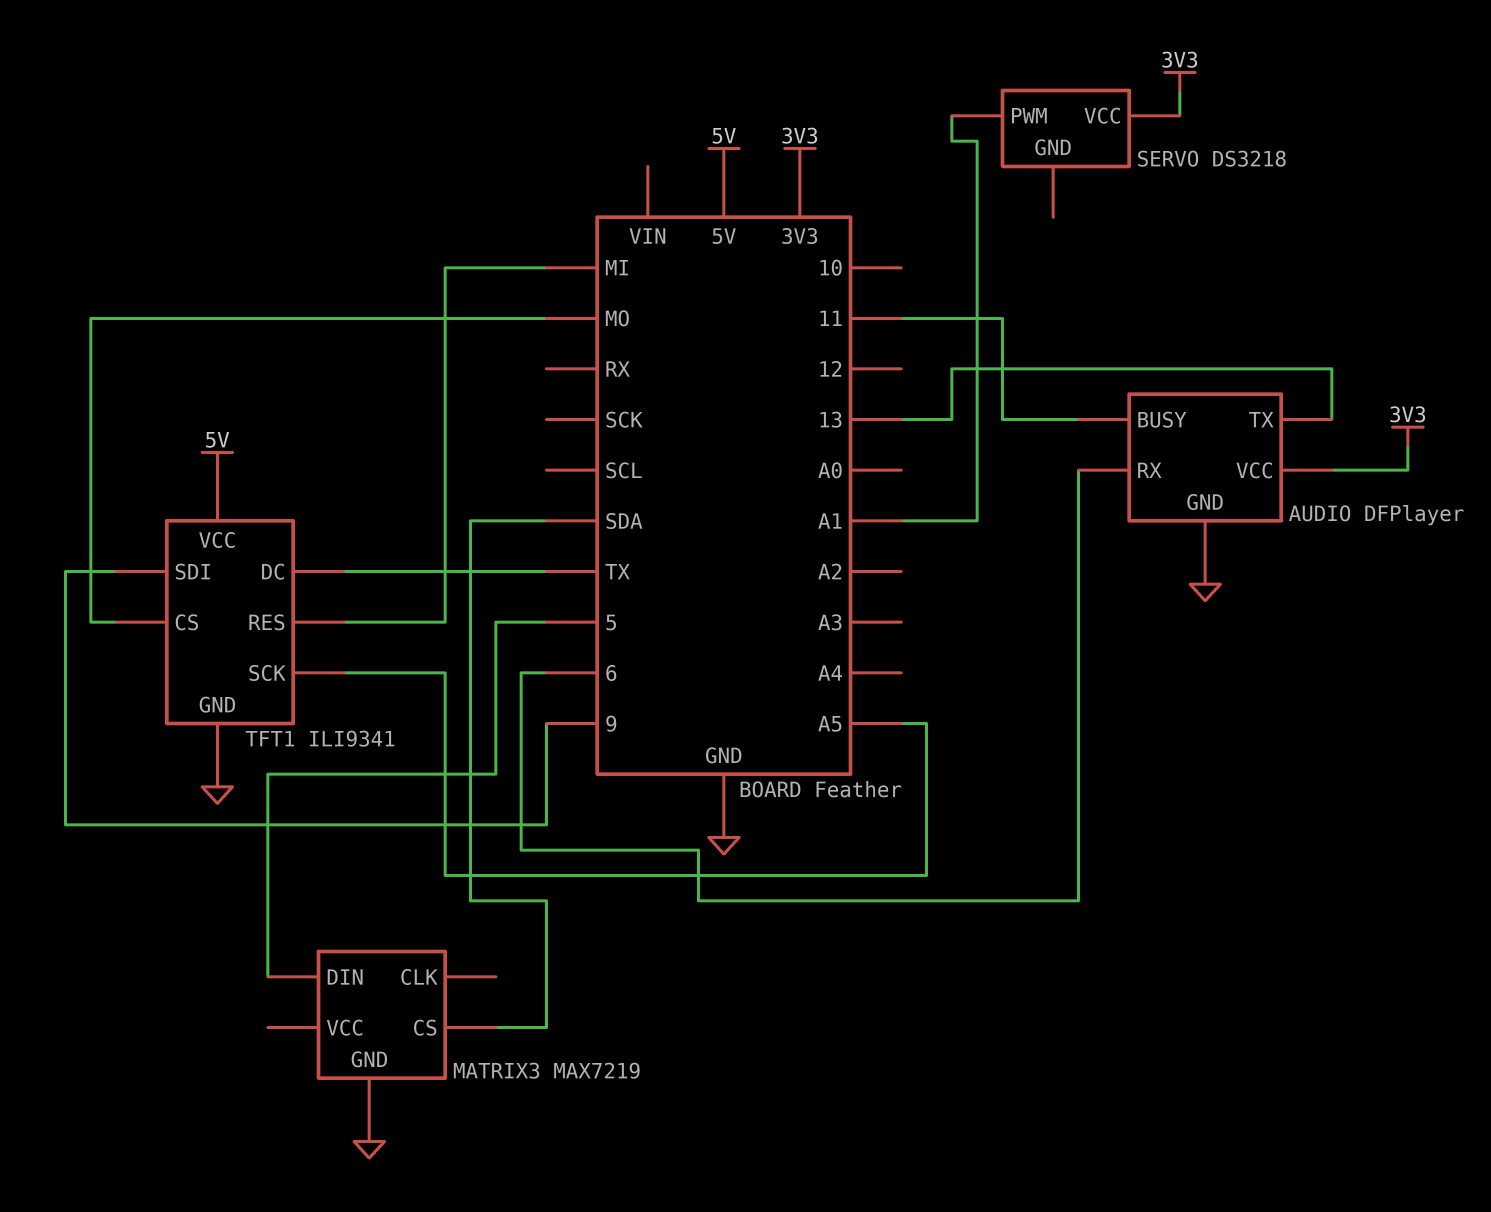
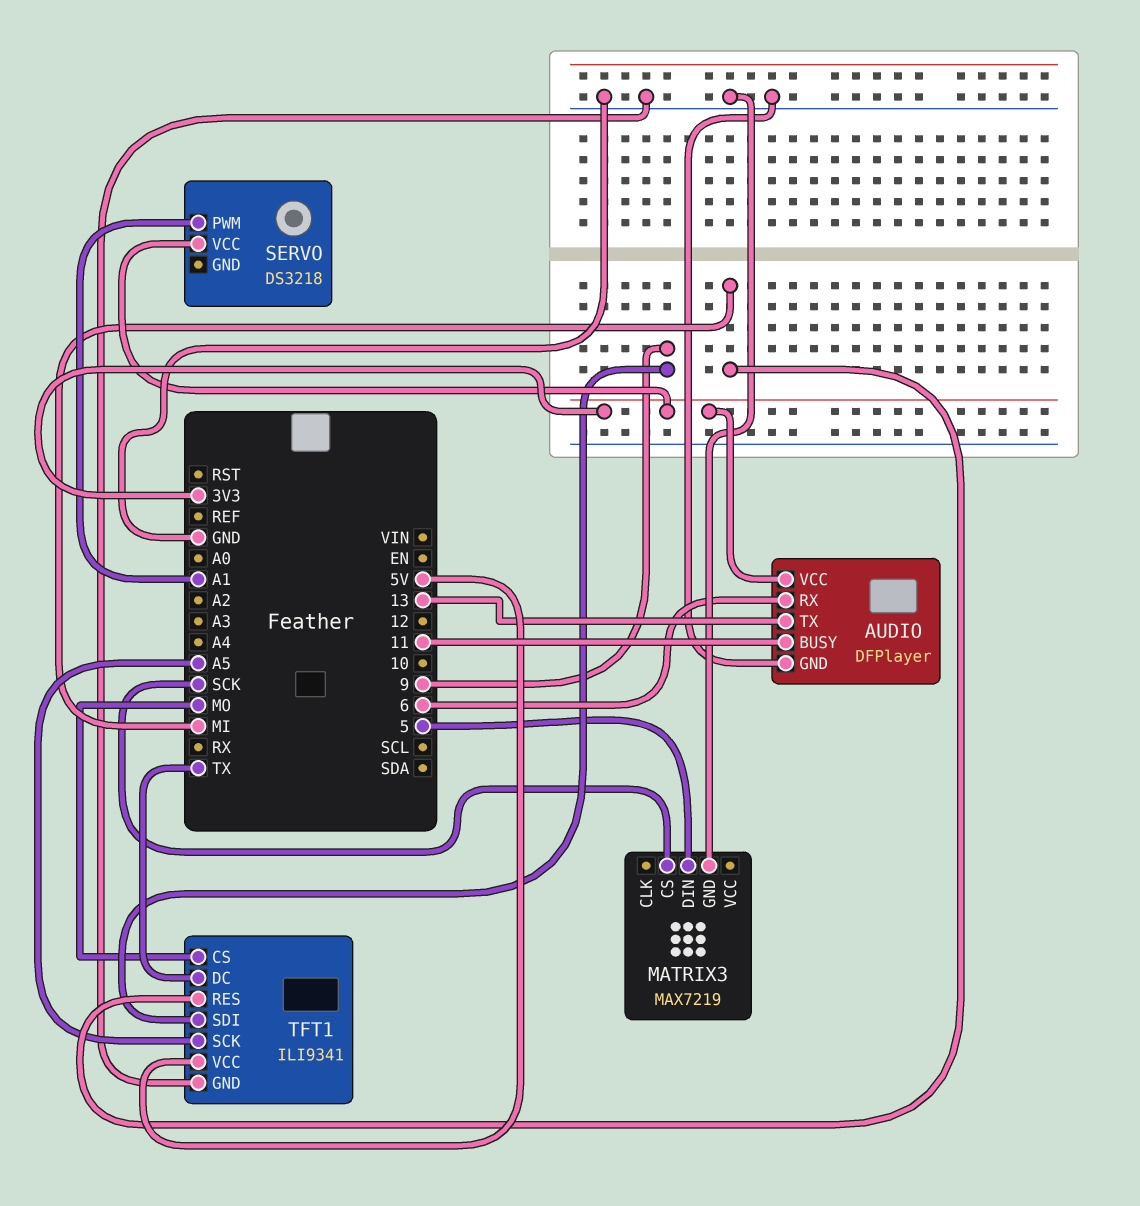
MATRIX3 pin CS: SDA -> SCK

